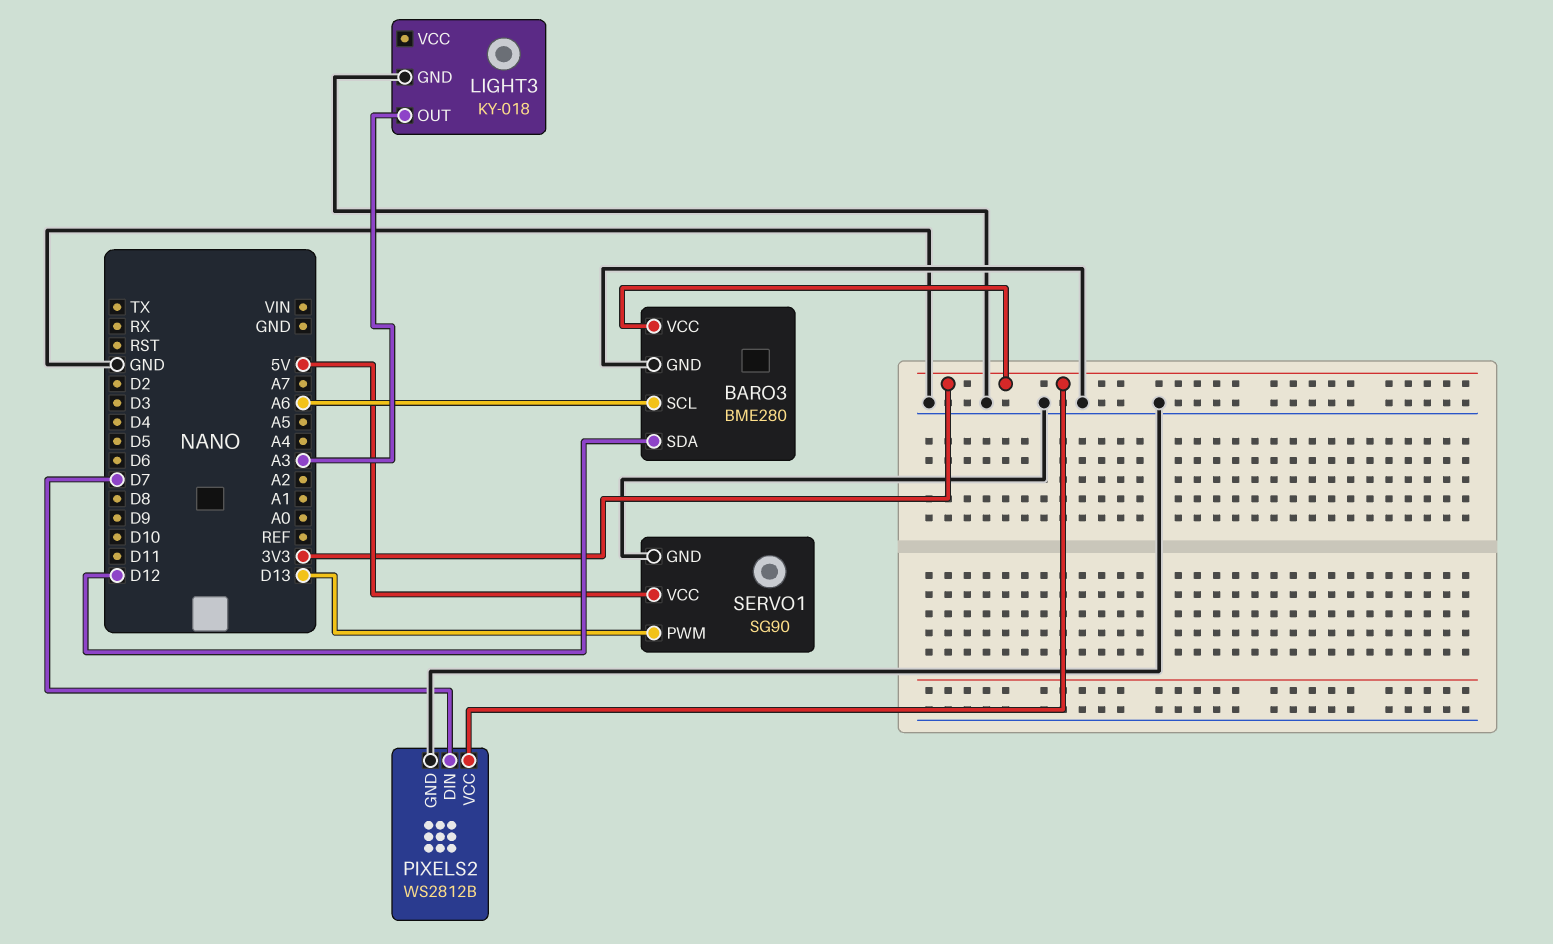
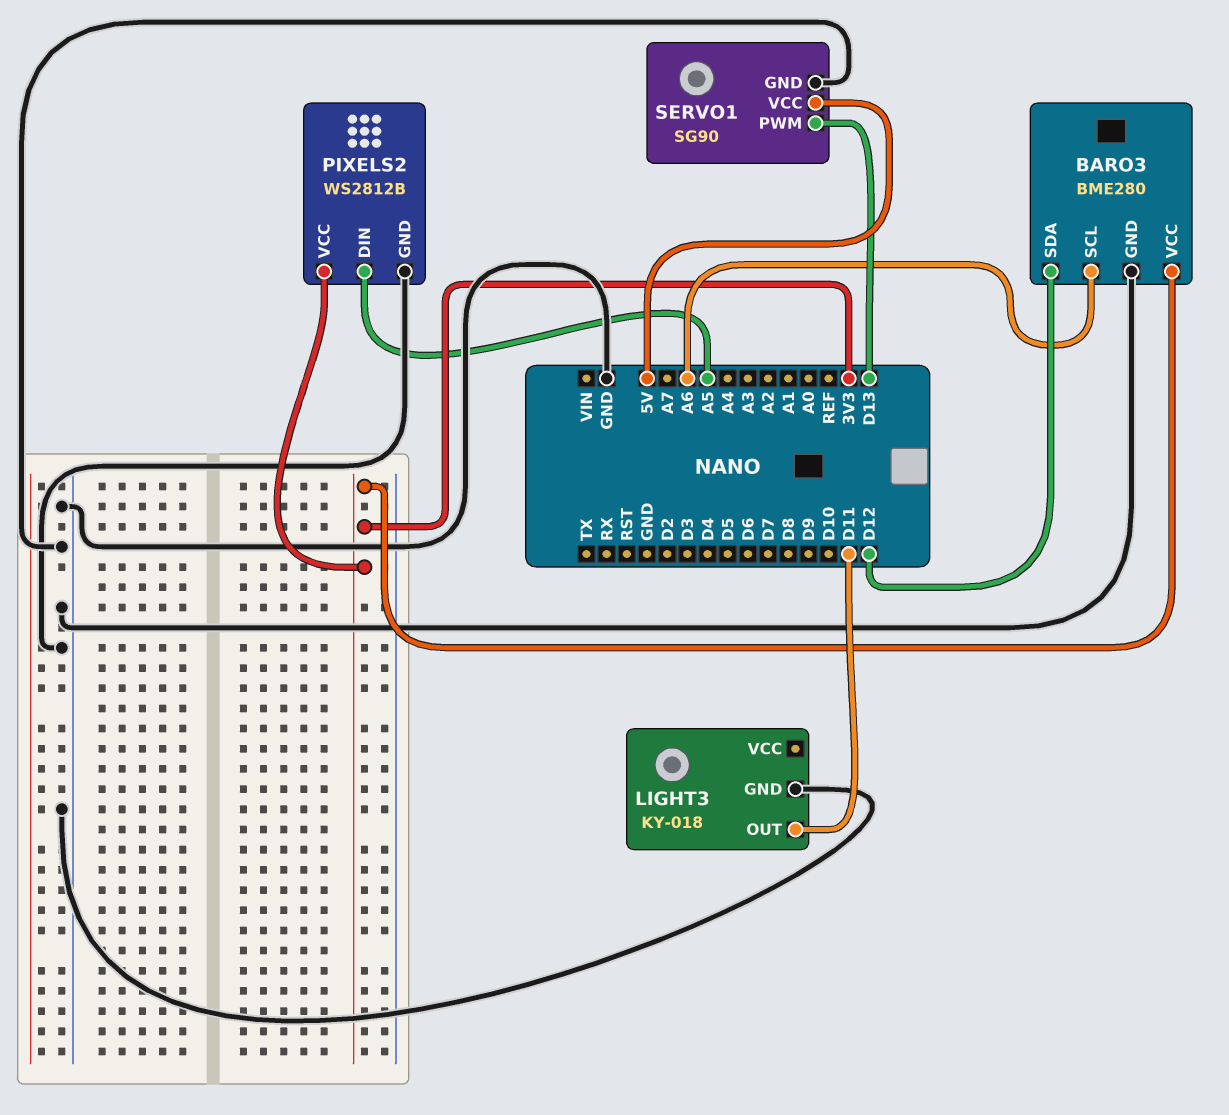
LIGHT3 pin OUT: A3 -> D11
PIXELS2 pin DIN: D7 -> A5

